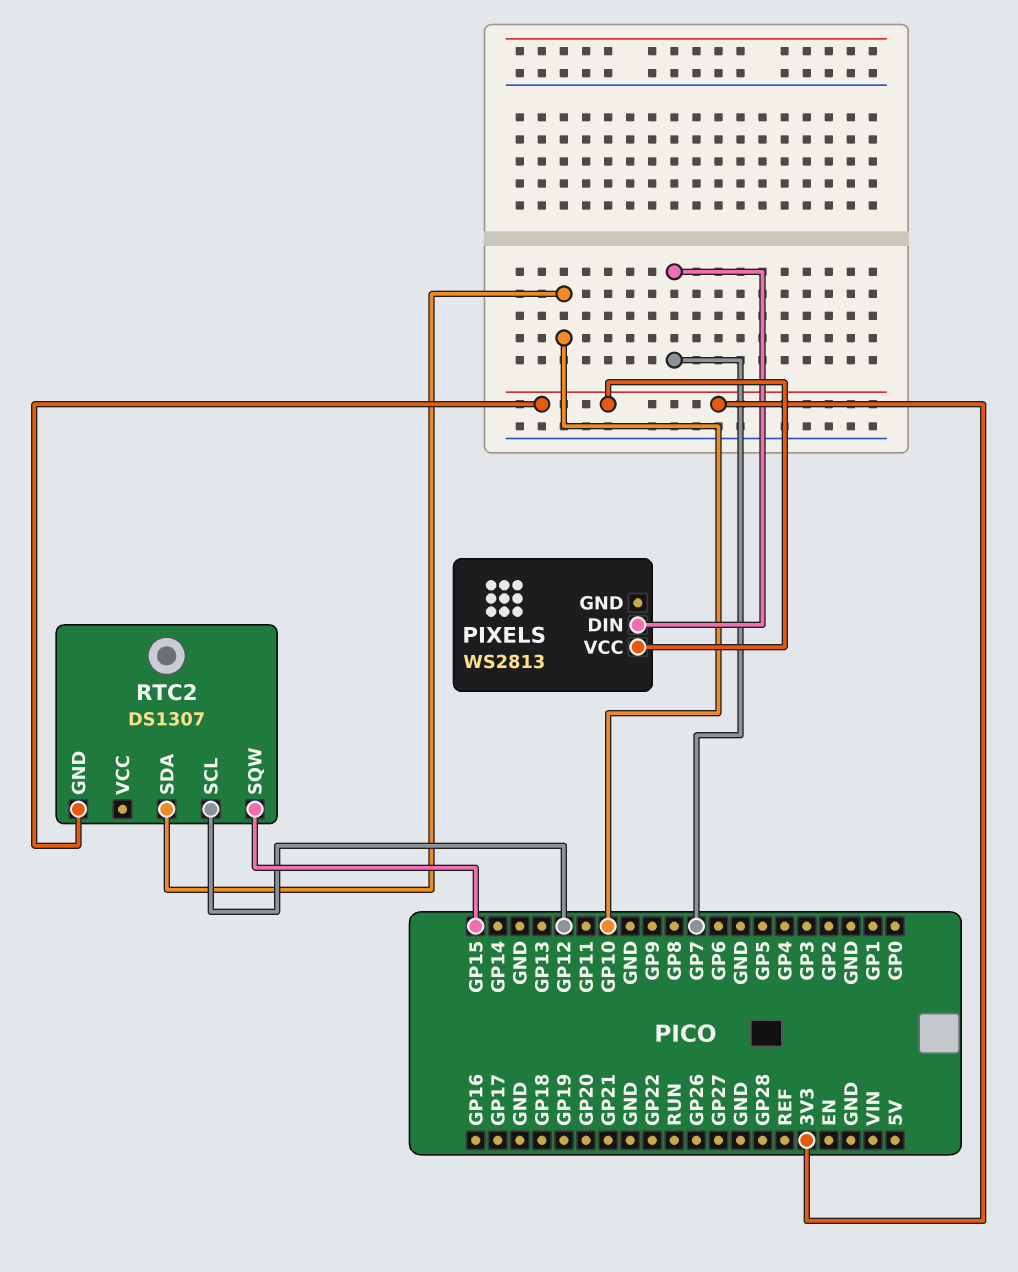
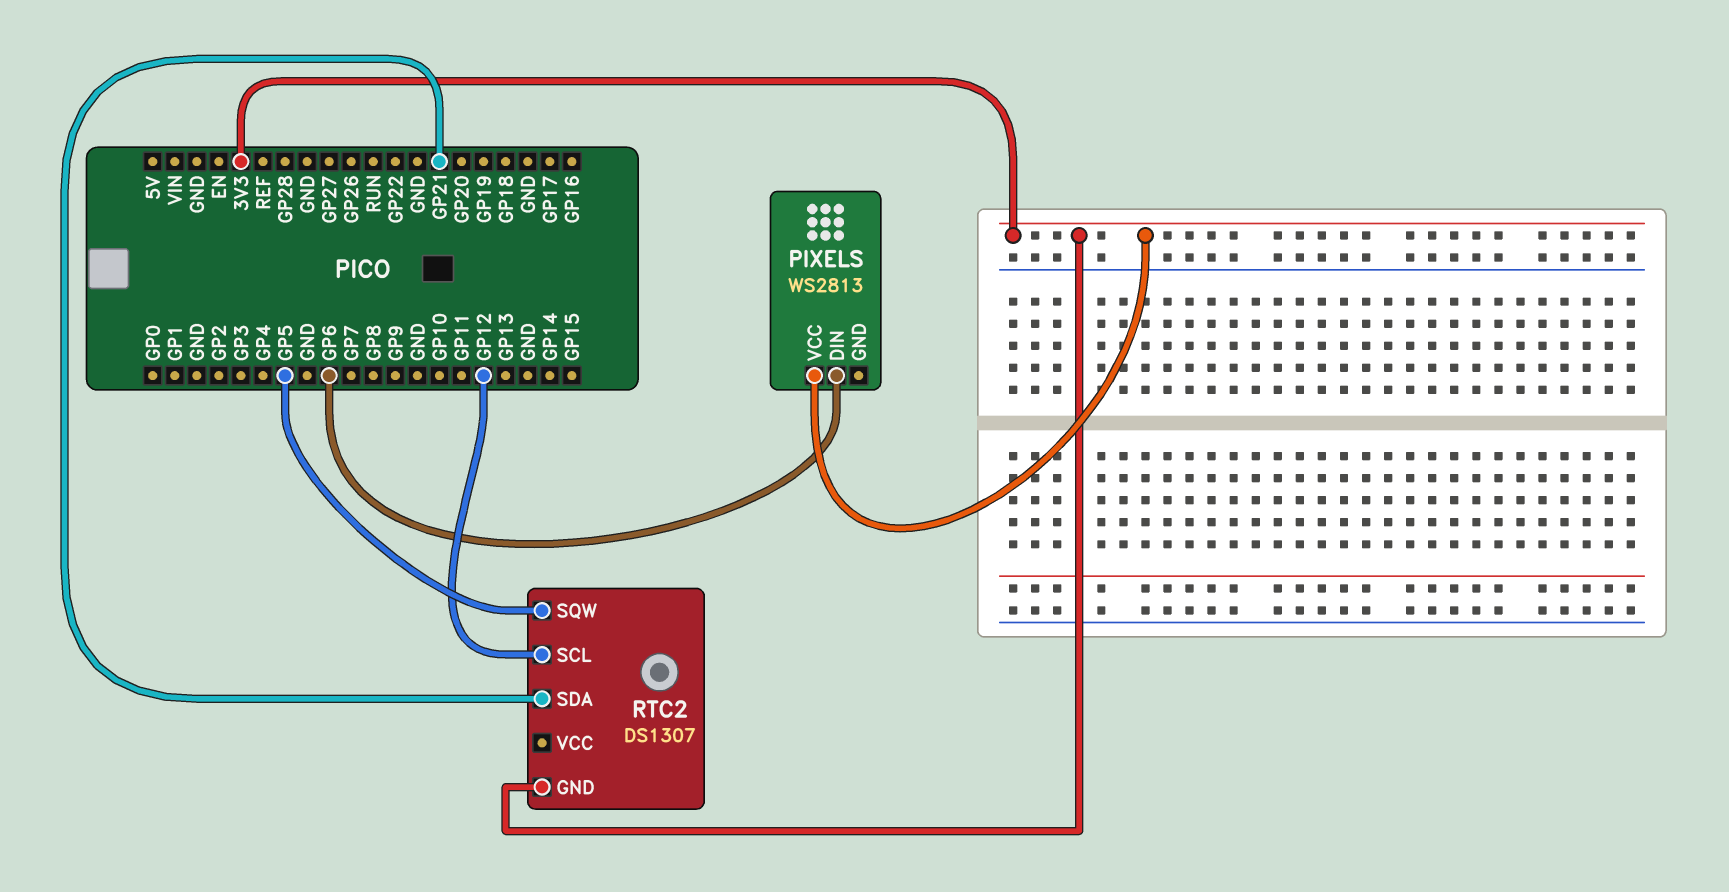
PIXELS pin DIN: GP7 -> GP6
RTC2 pin SDA: GP10 -> GP21
RTC2 pin SQW: GP15 -> GP5

